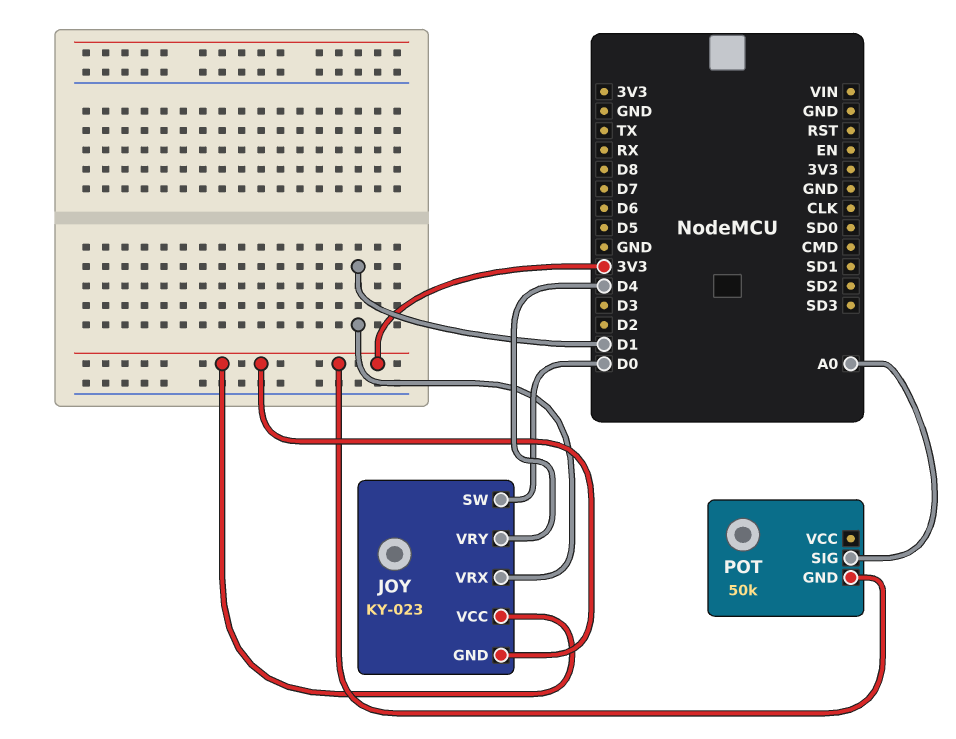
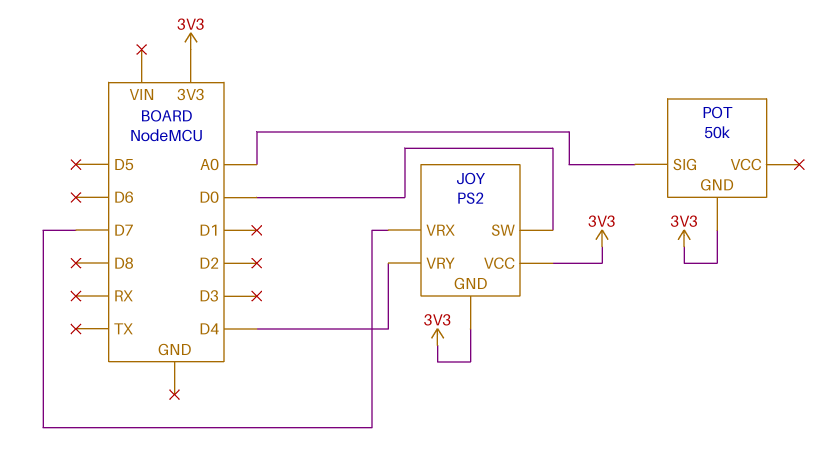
JOY: KY-023 -> PS2
JOY pin VRX: D1 -> D7

